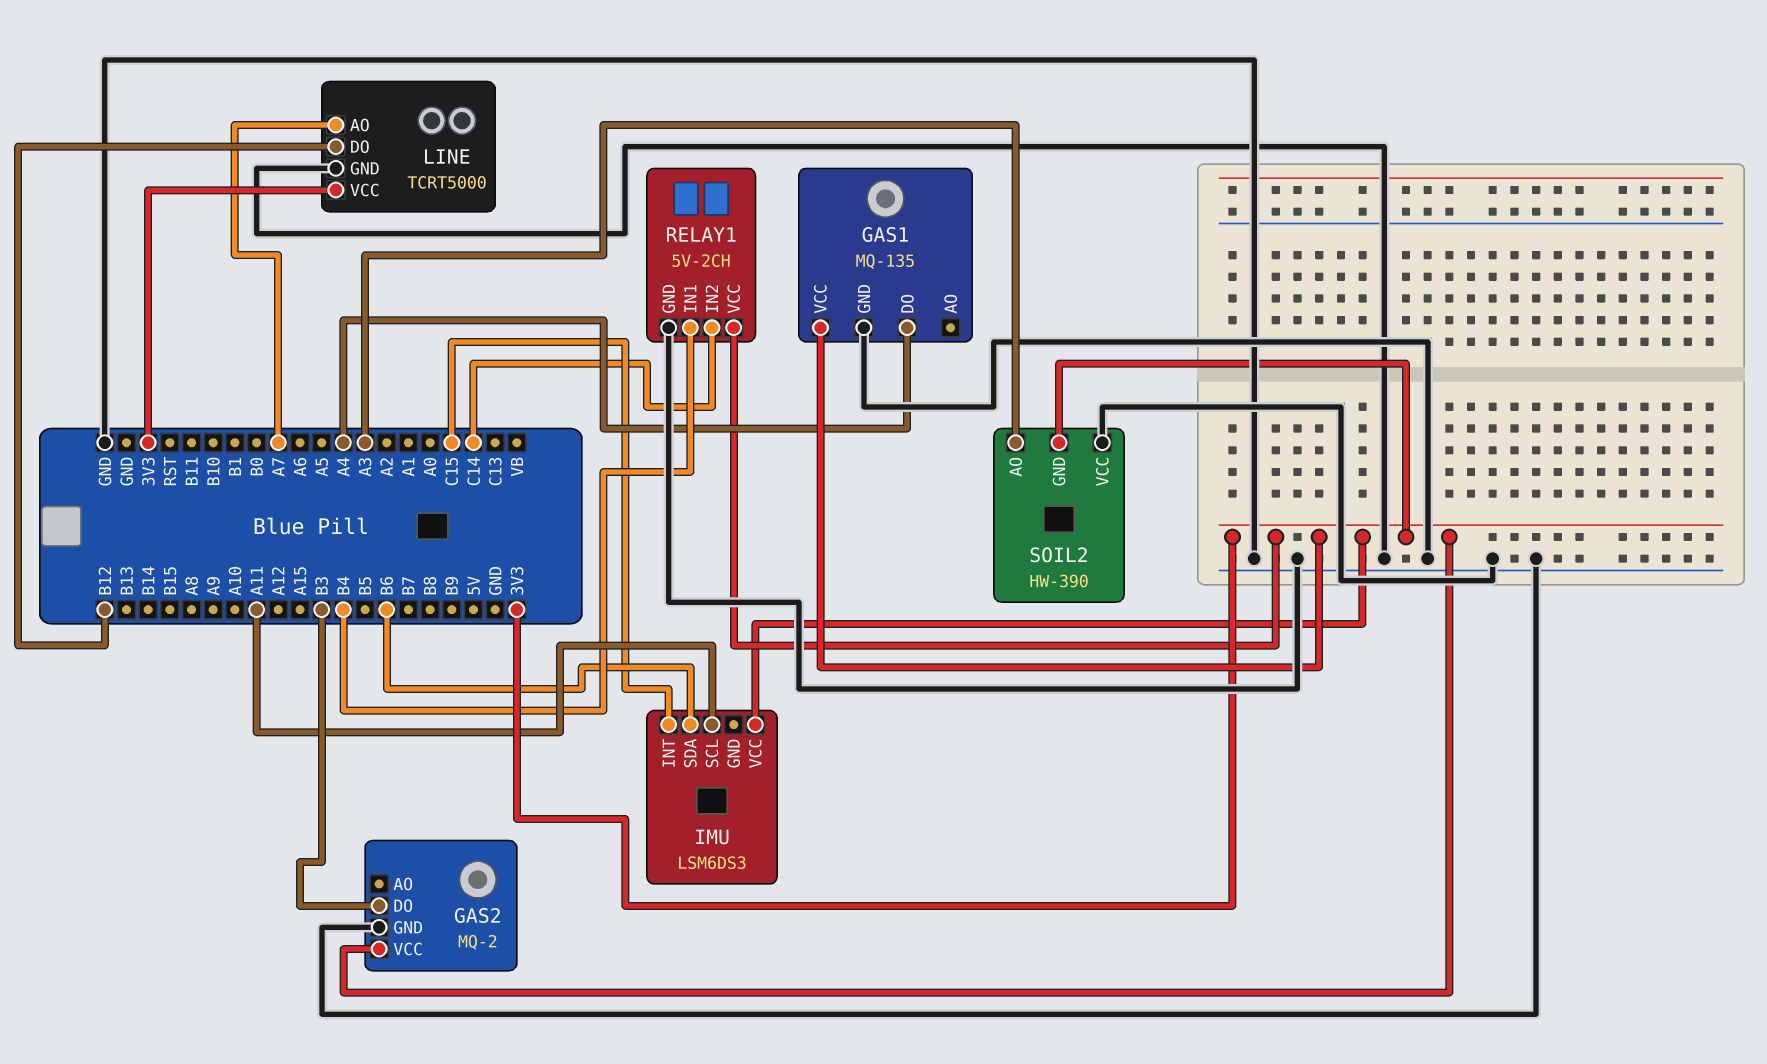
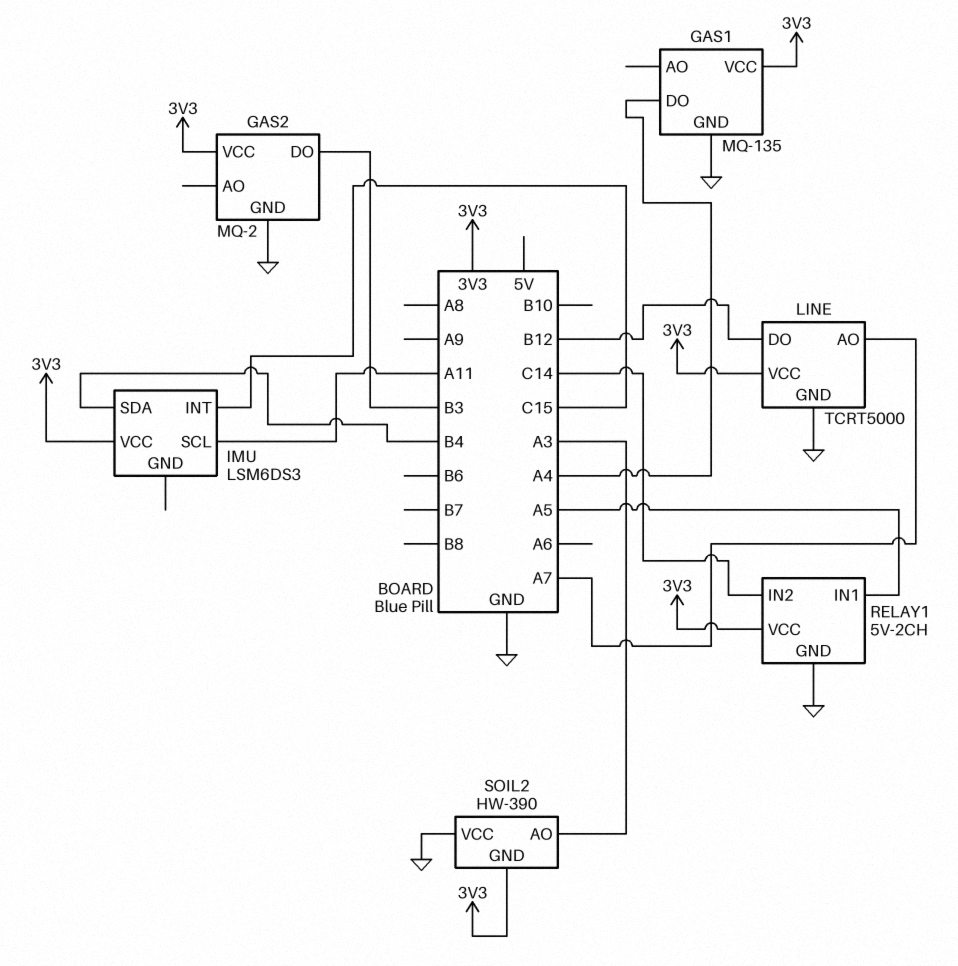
IMU pin SDA: B6 -> B4
RELAY1 pin IN1: B4 -> A5

